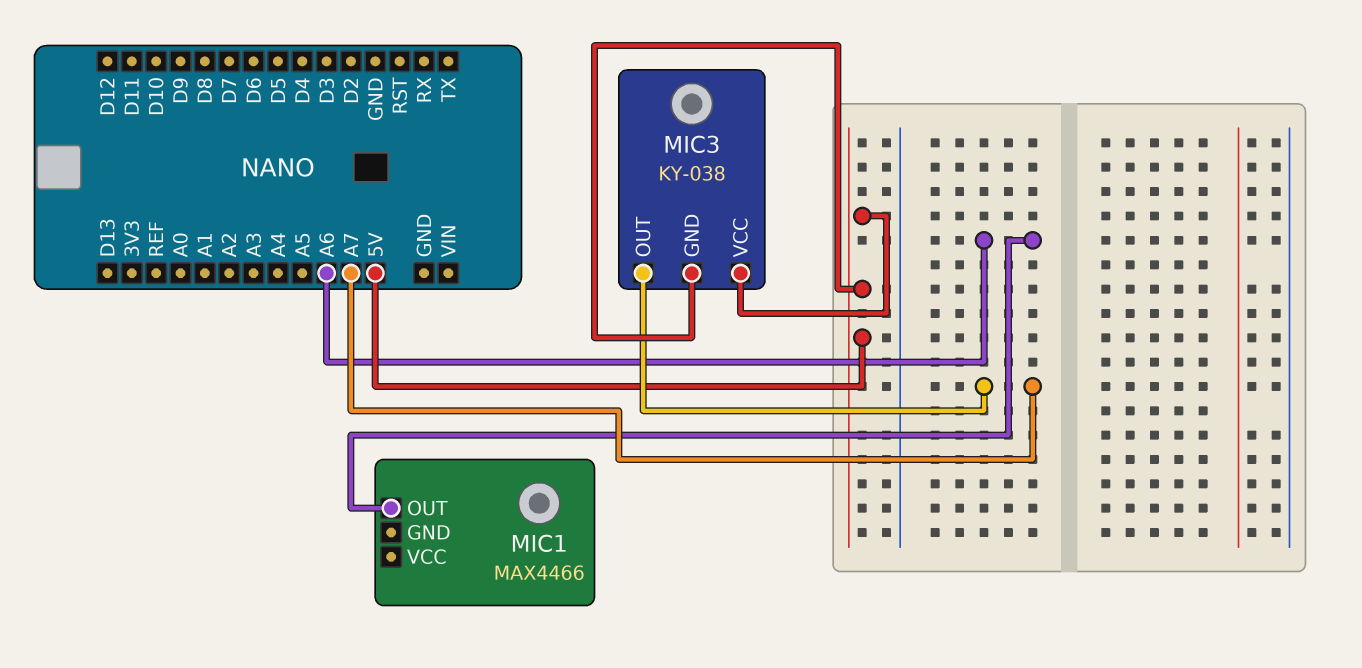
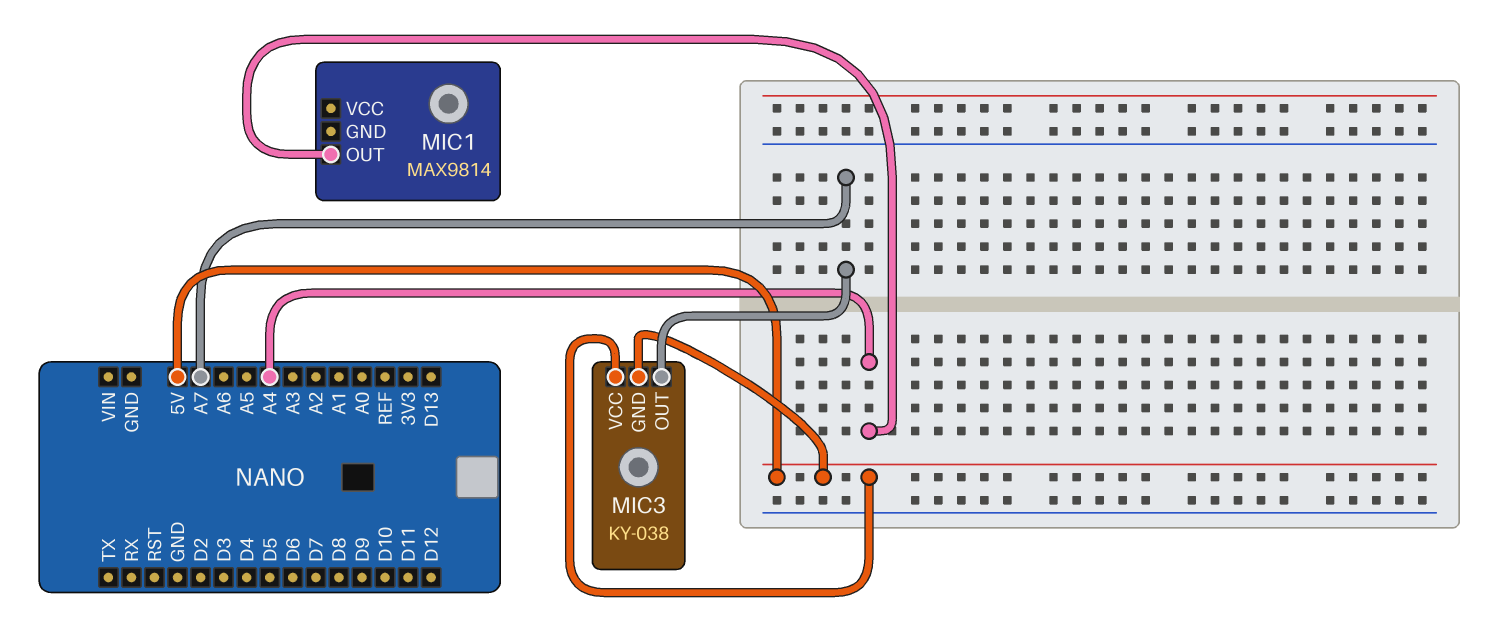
MIC1: MAX4466 -> MAX9814
MIC1 pin OUT: A6 -> A4

